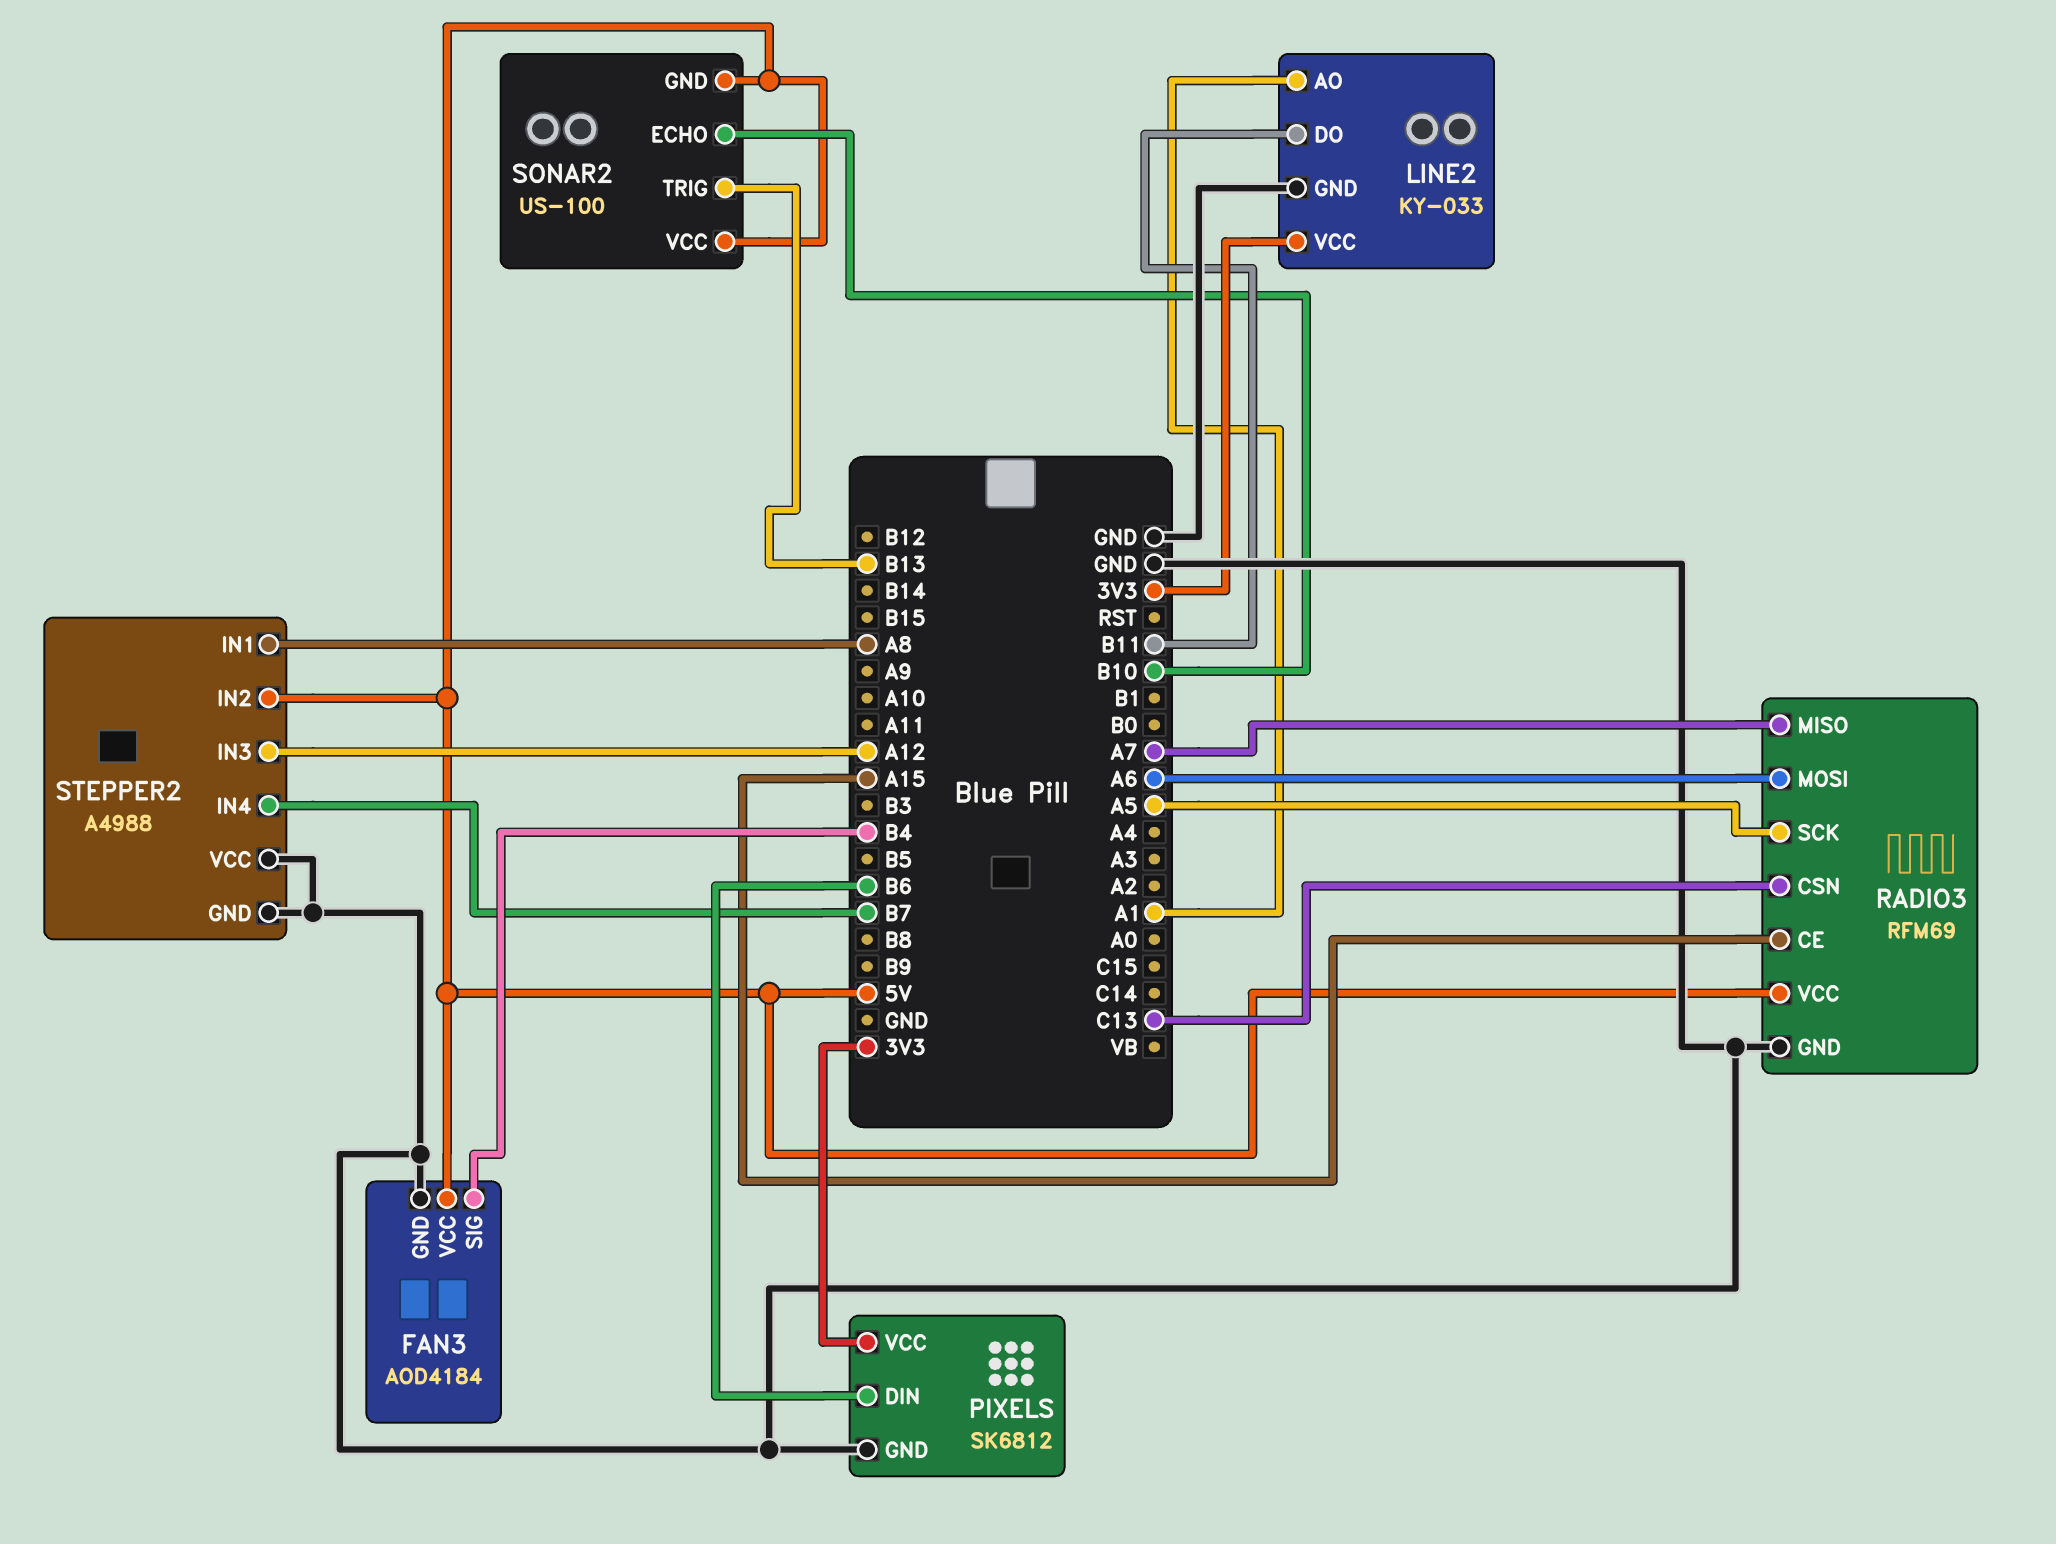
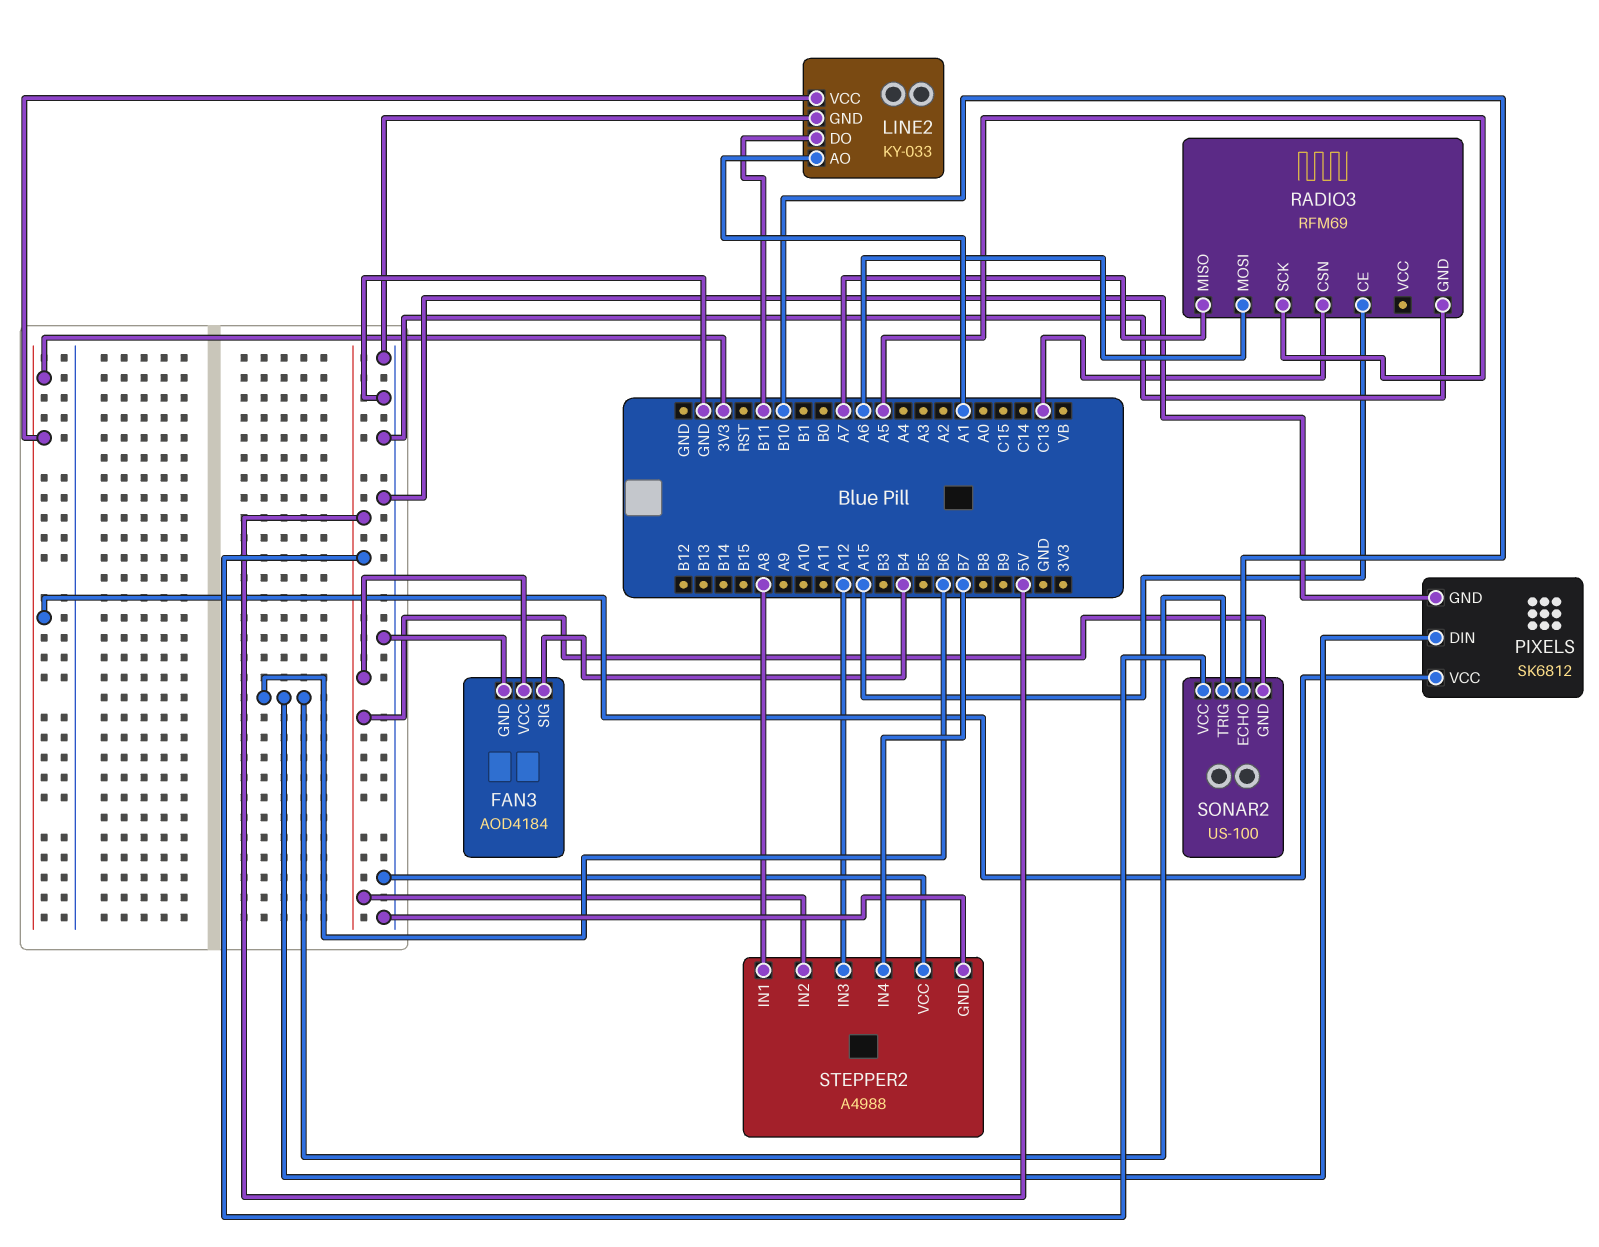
RADIO3 pin VCC: 5V -> none
SONAR2 pin TRIG: B13 -> B6

